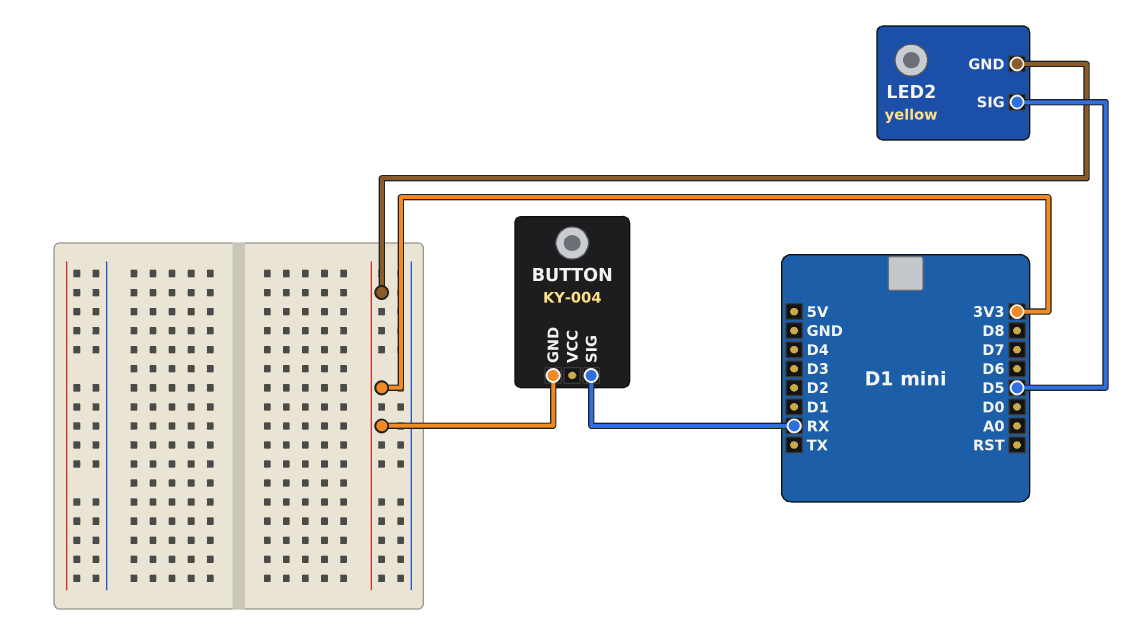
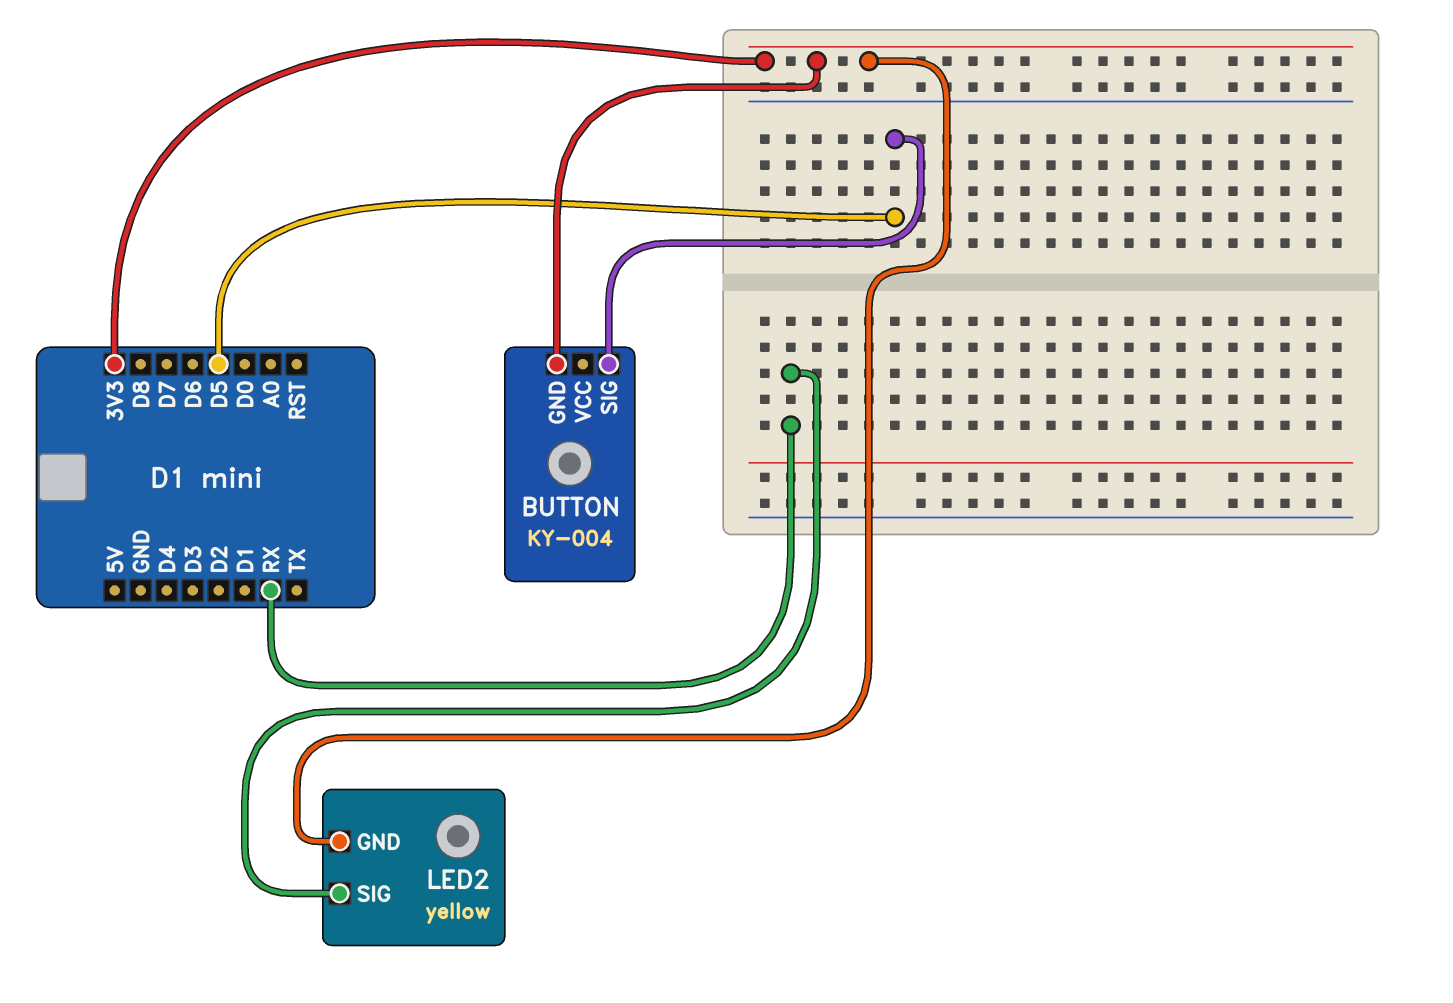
BUTTON pin SIG: RX -> D5
LED2 pin SIG: D5 -> RX

